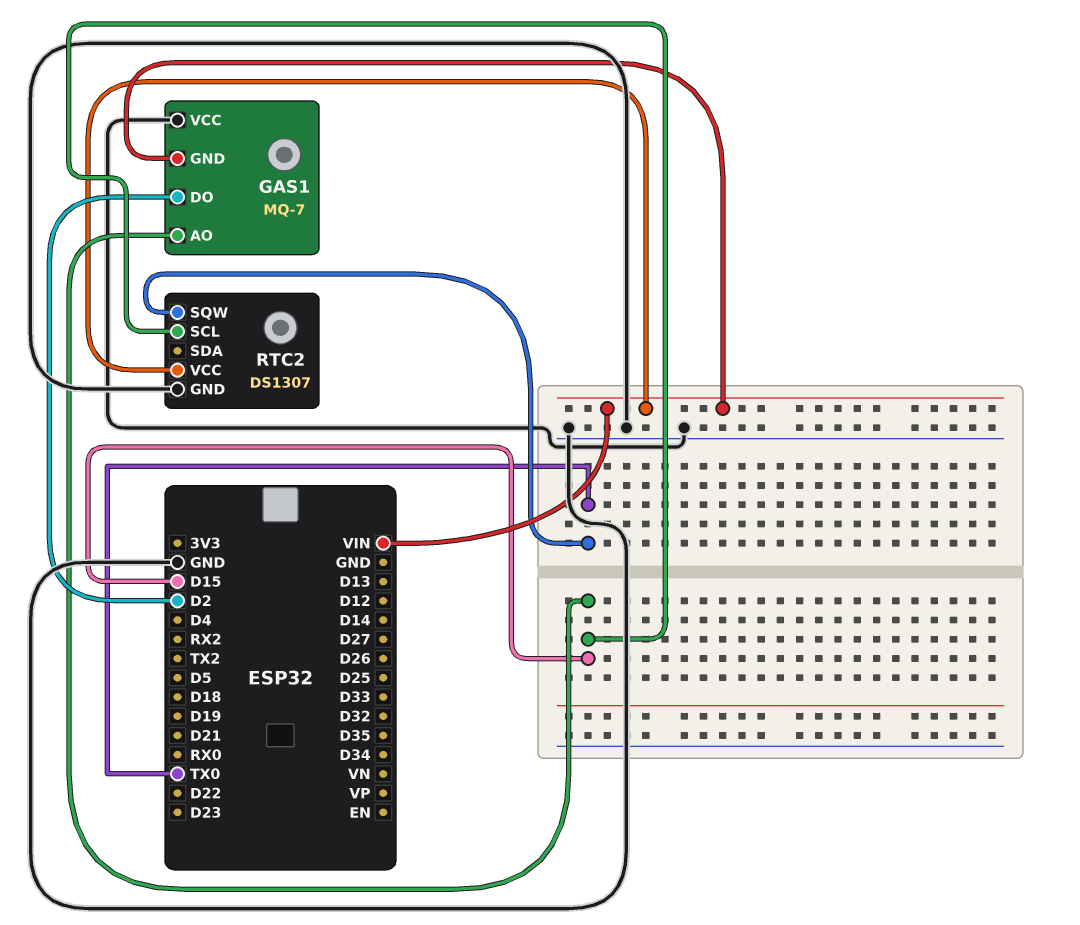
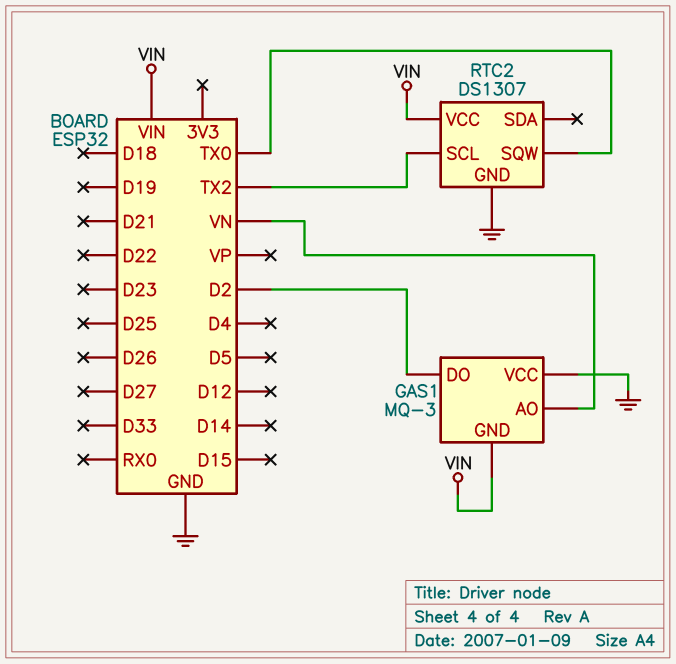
GAS1: MQ-7 -> MQ-3
GAS1 pin AO: D15 -> VN
RTC2 pin SCL: D15 -> TX2

